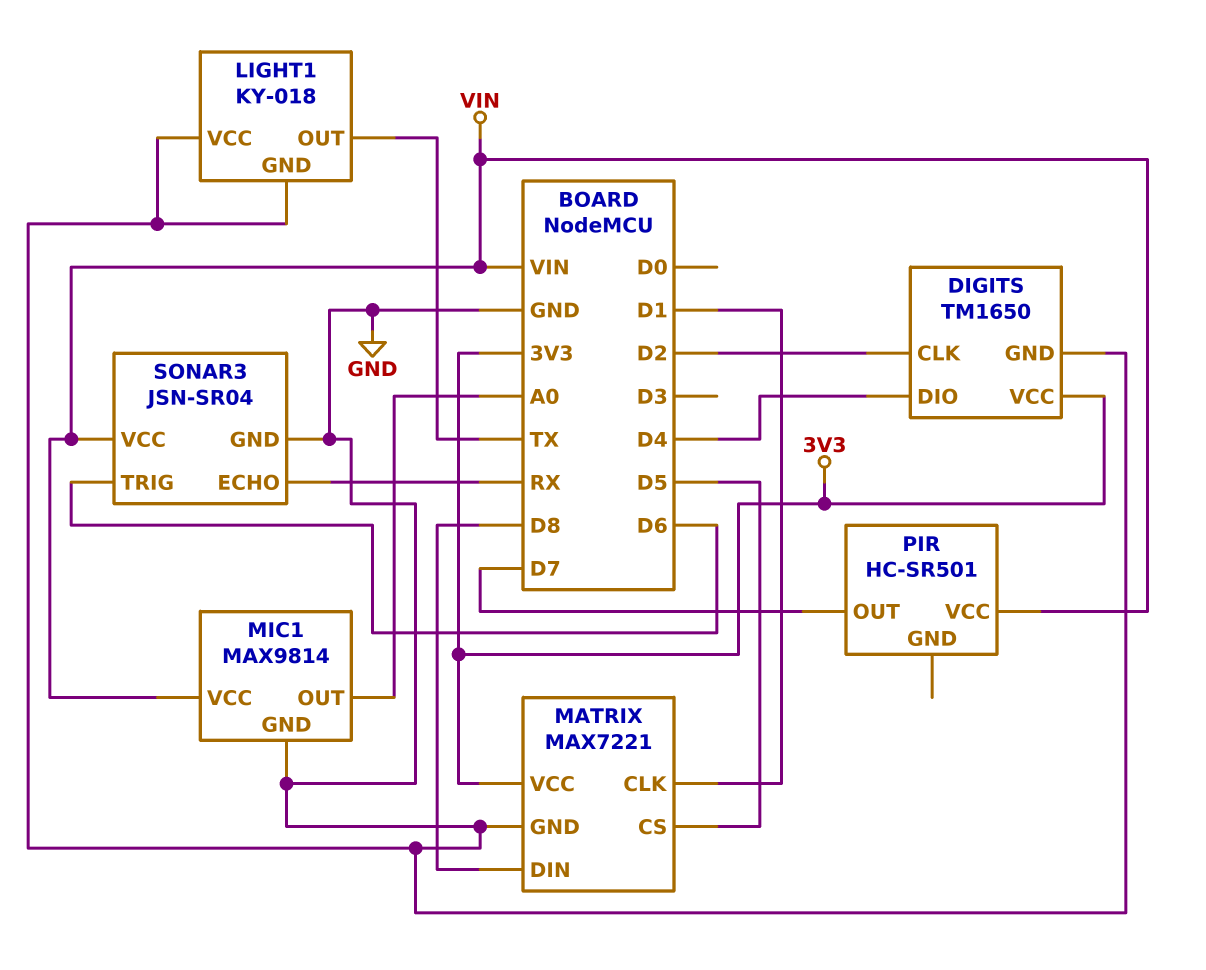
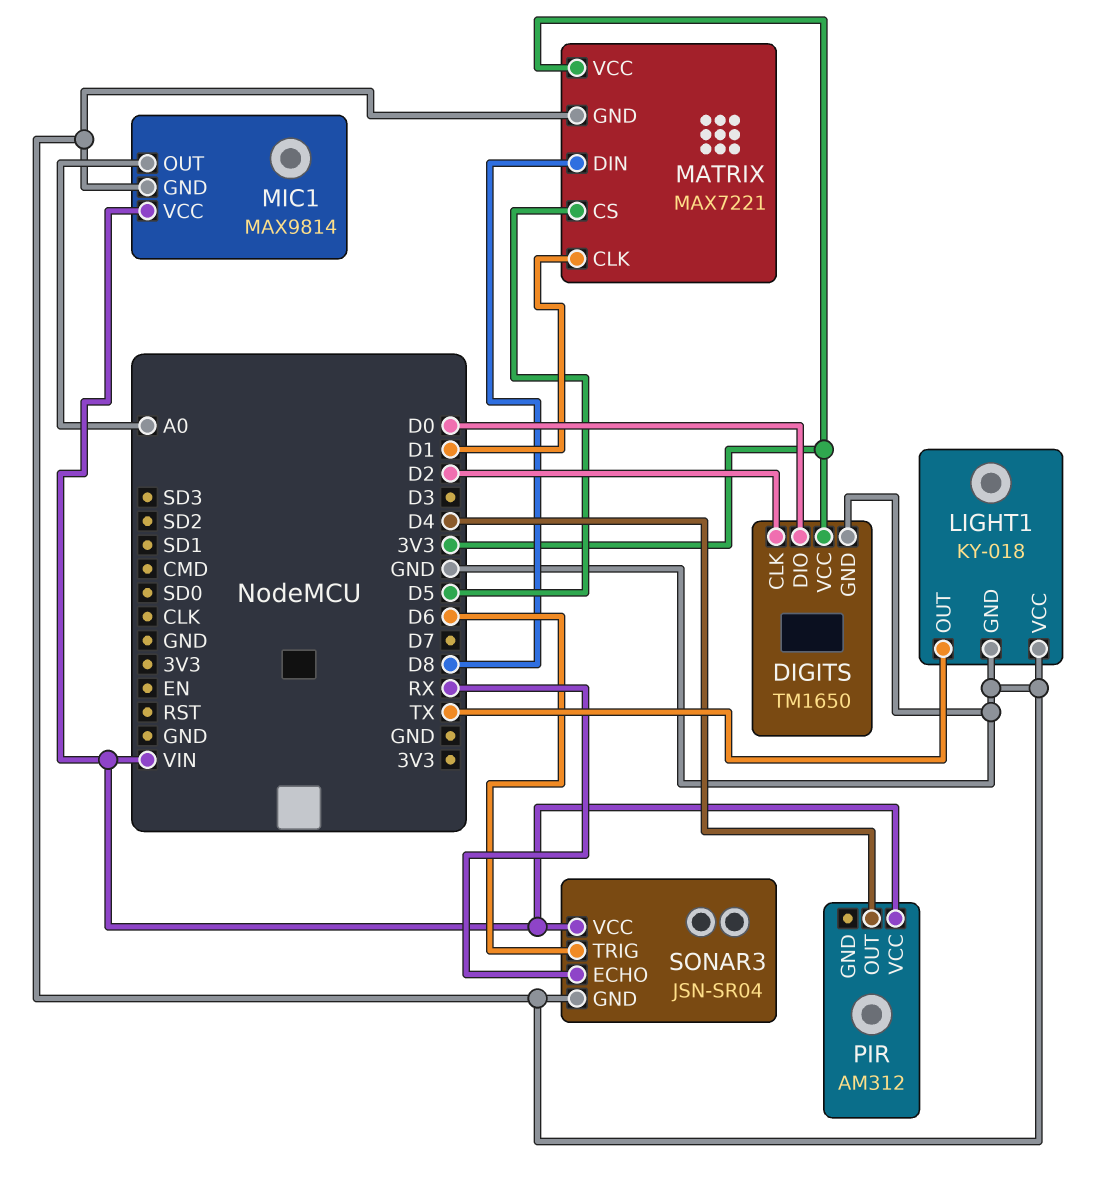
DIGITS pin DIO: D4 -> D0
PIR: HC-SR501 -> AM312
PIR pin OUT: D7 -> D4

